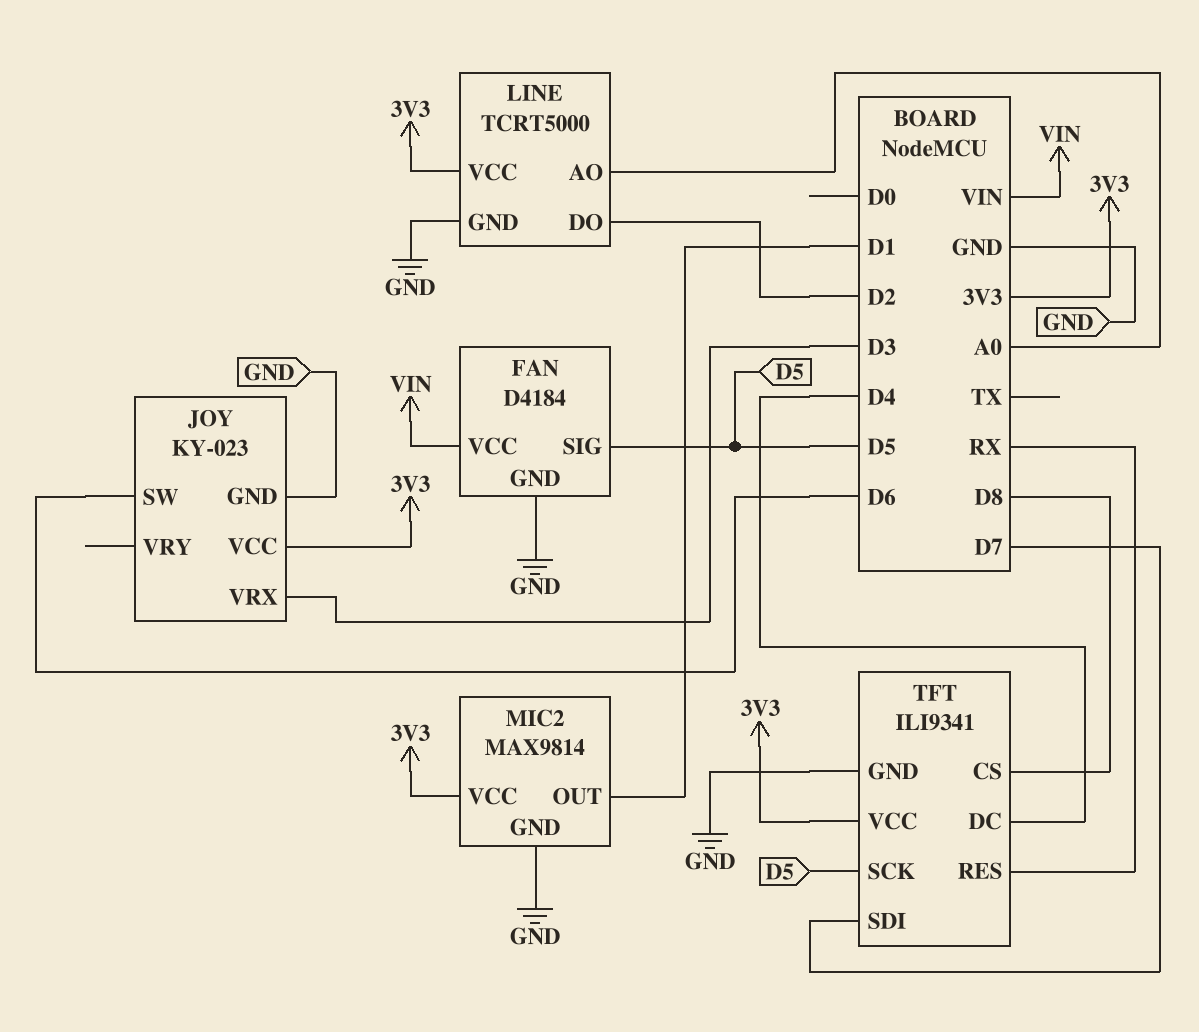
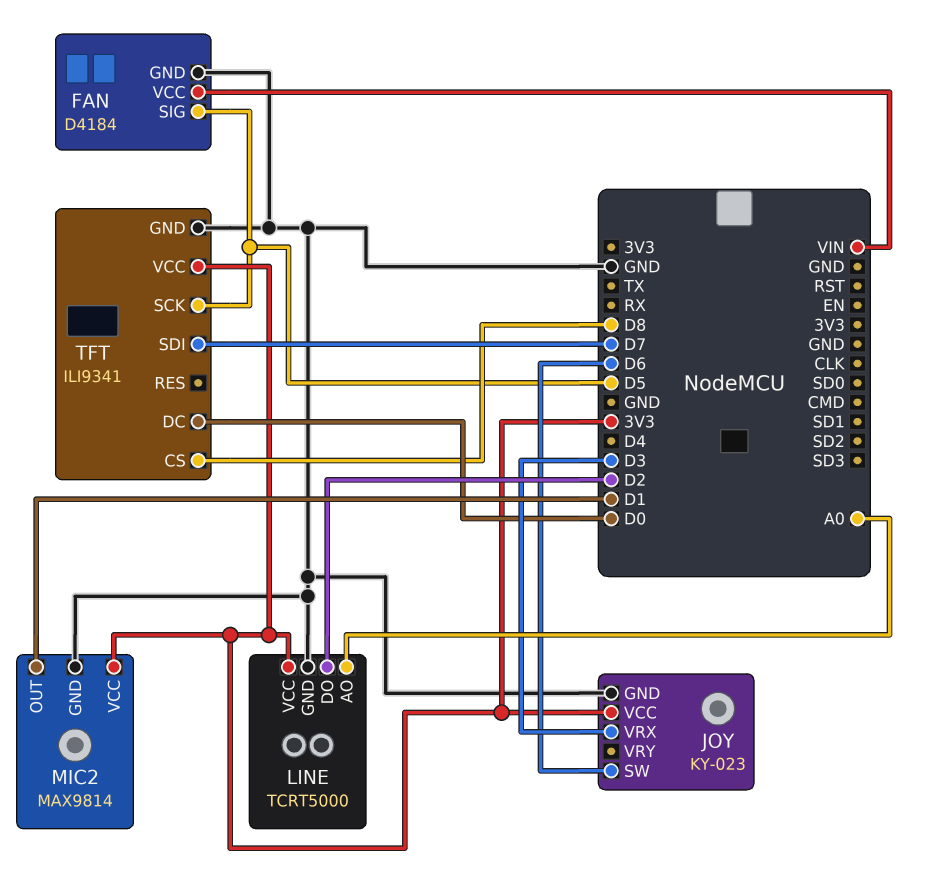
TFT pin DC: D4 -> D0
TFT pin RES: RX -> none

